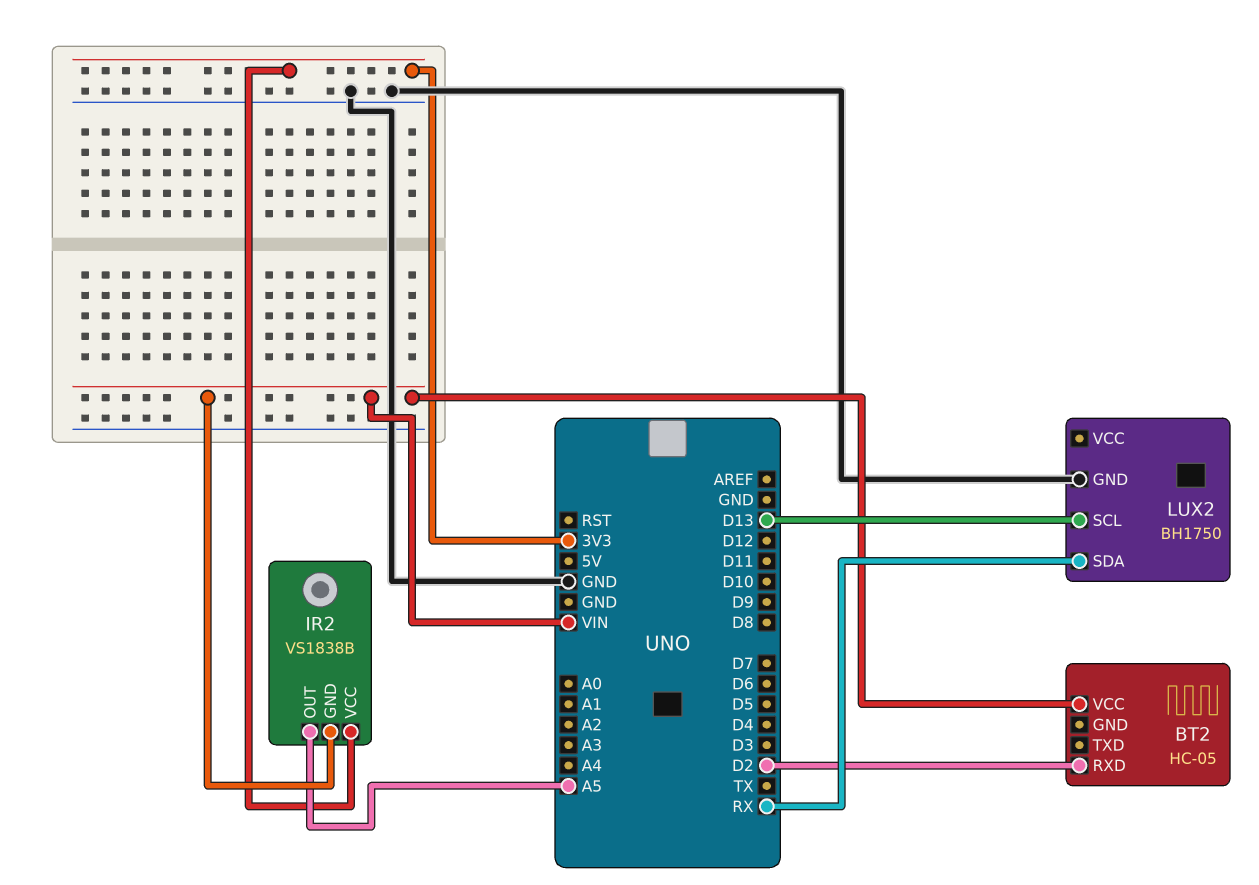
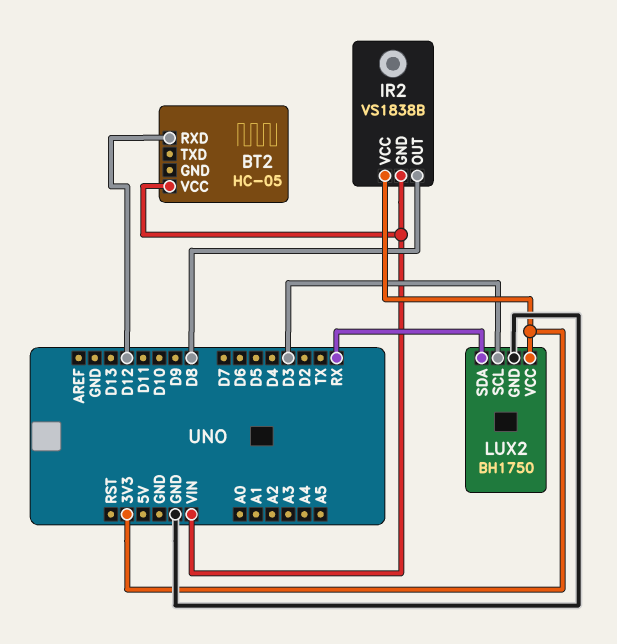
BT2 pin RXD: D2 -> D12
IR2 pin OUT: A5 -> D8
LUX2 pin SCL: D13 -> D3
LUX2 pin VCC: none -> 3V3

